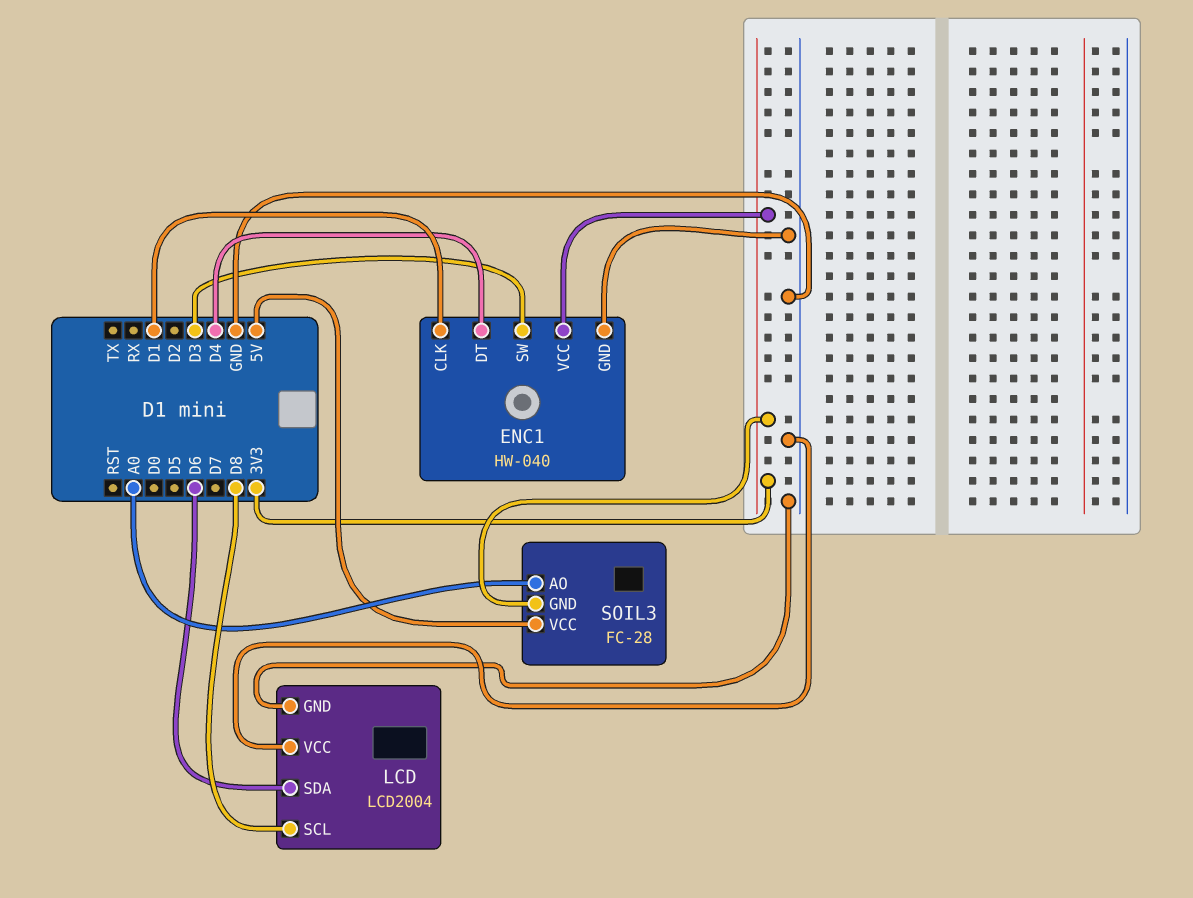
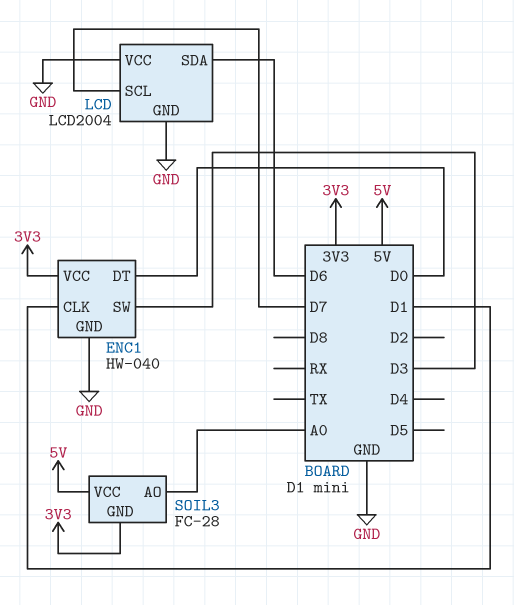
ENC1 pin DT: D4 -> D0
LCD pin SCL: D8 -> D7

